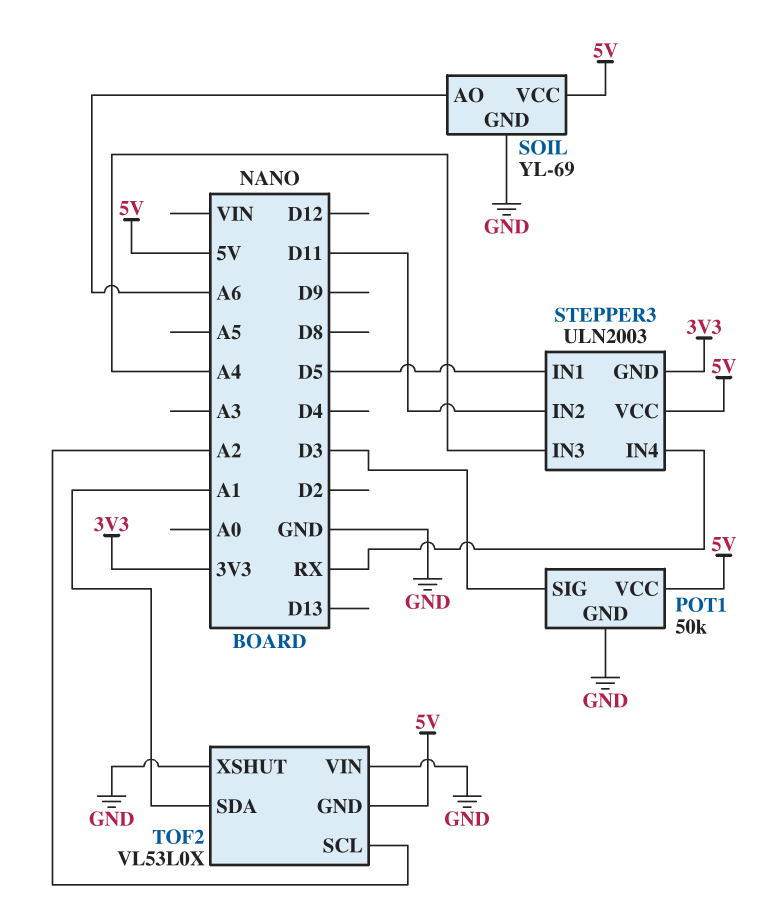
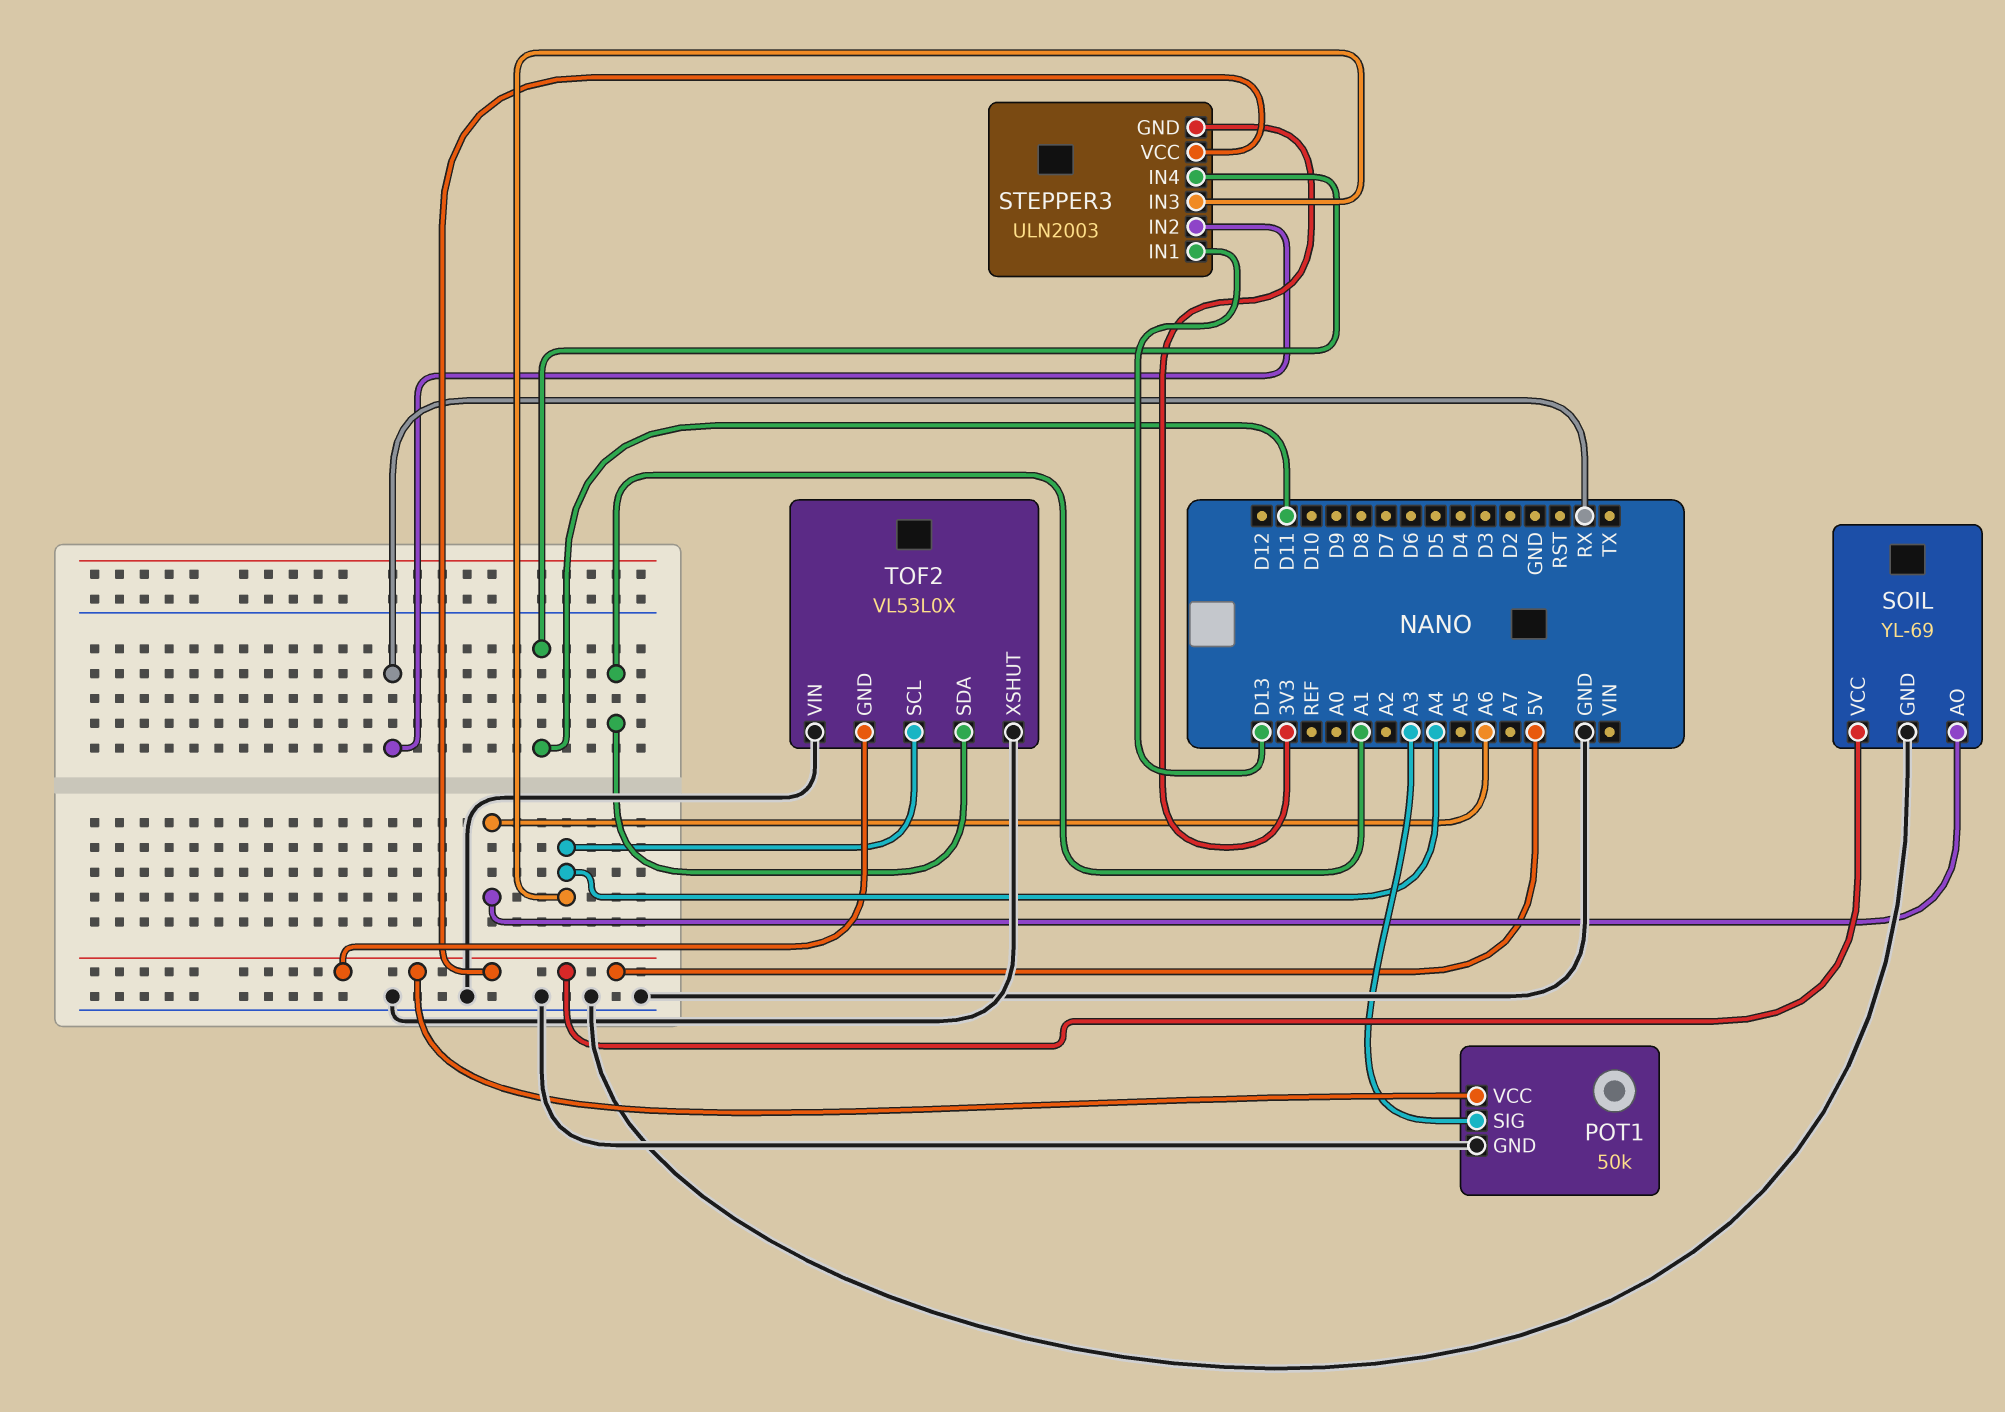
POT1 pin SIG: D3 -> A3
STEPPER3 pin IN1: D5 -> D13
STEPPER3 pin IN2: D11 -> RX
STEPPER3 pin IN4: RX -> D11
TOF2 pin SCL: A2 -> A4

